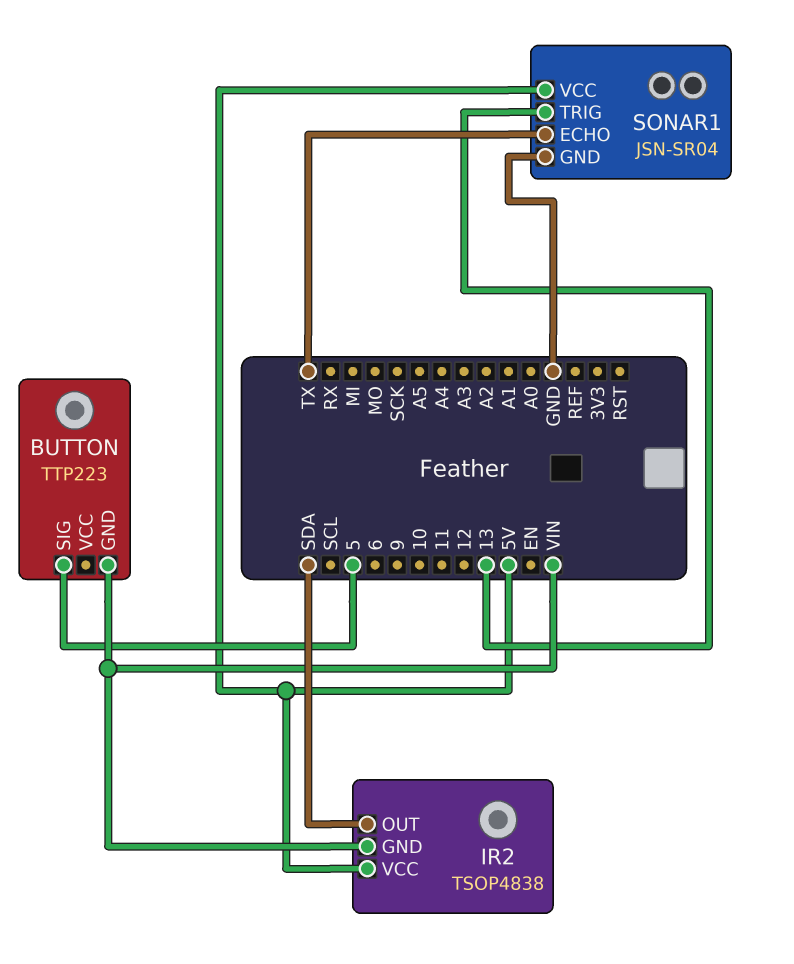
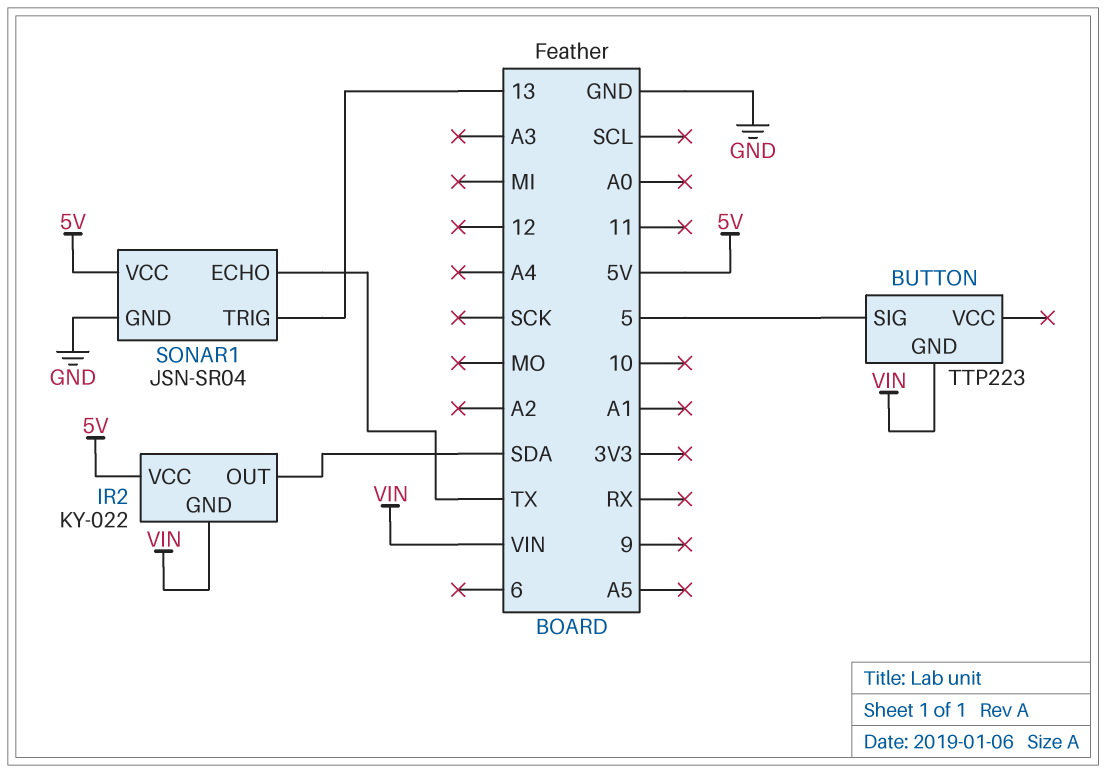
IR2: TSOP4838 -> KY-022

